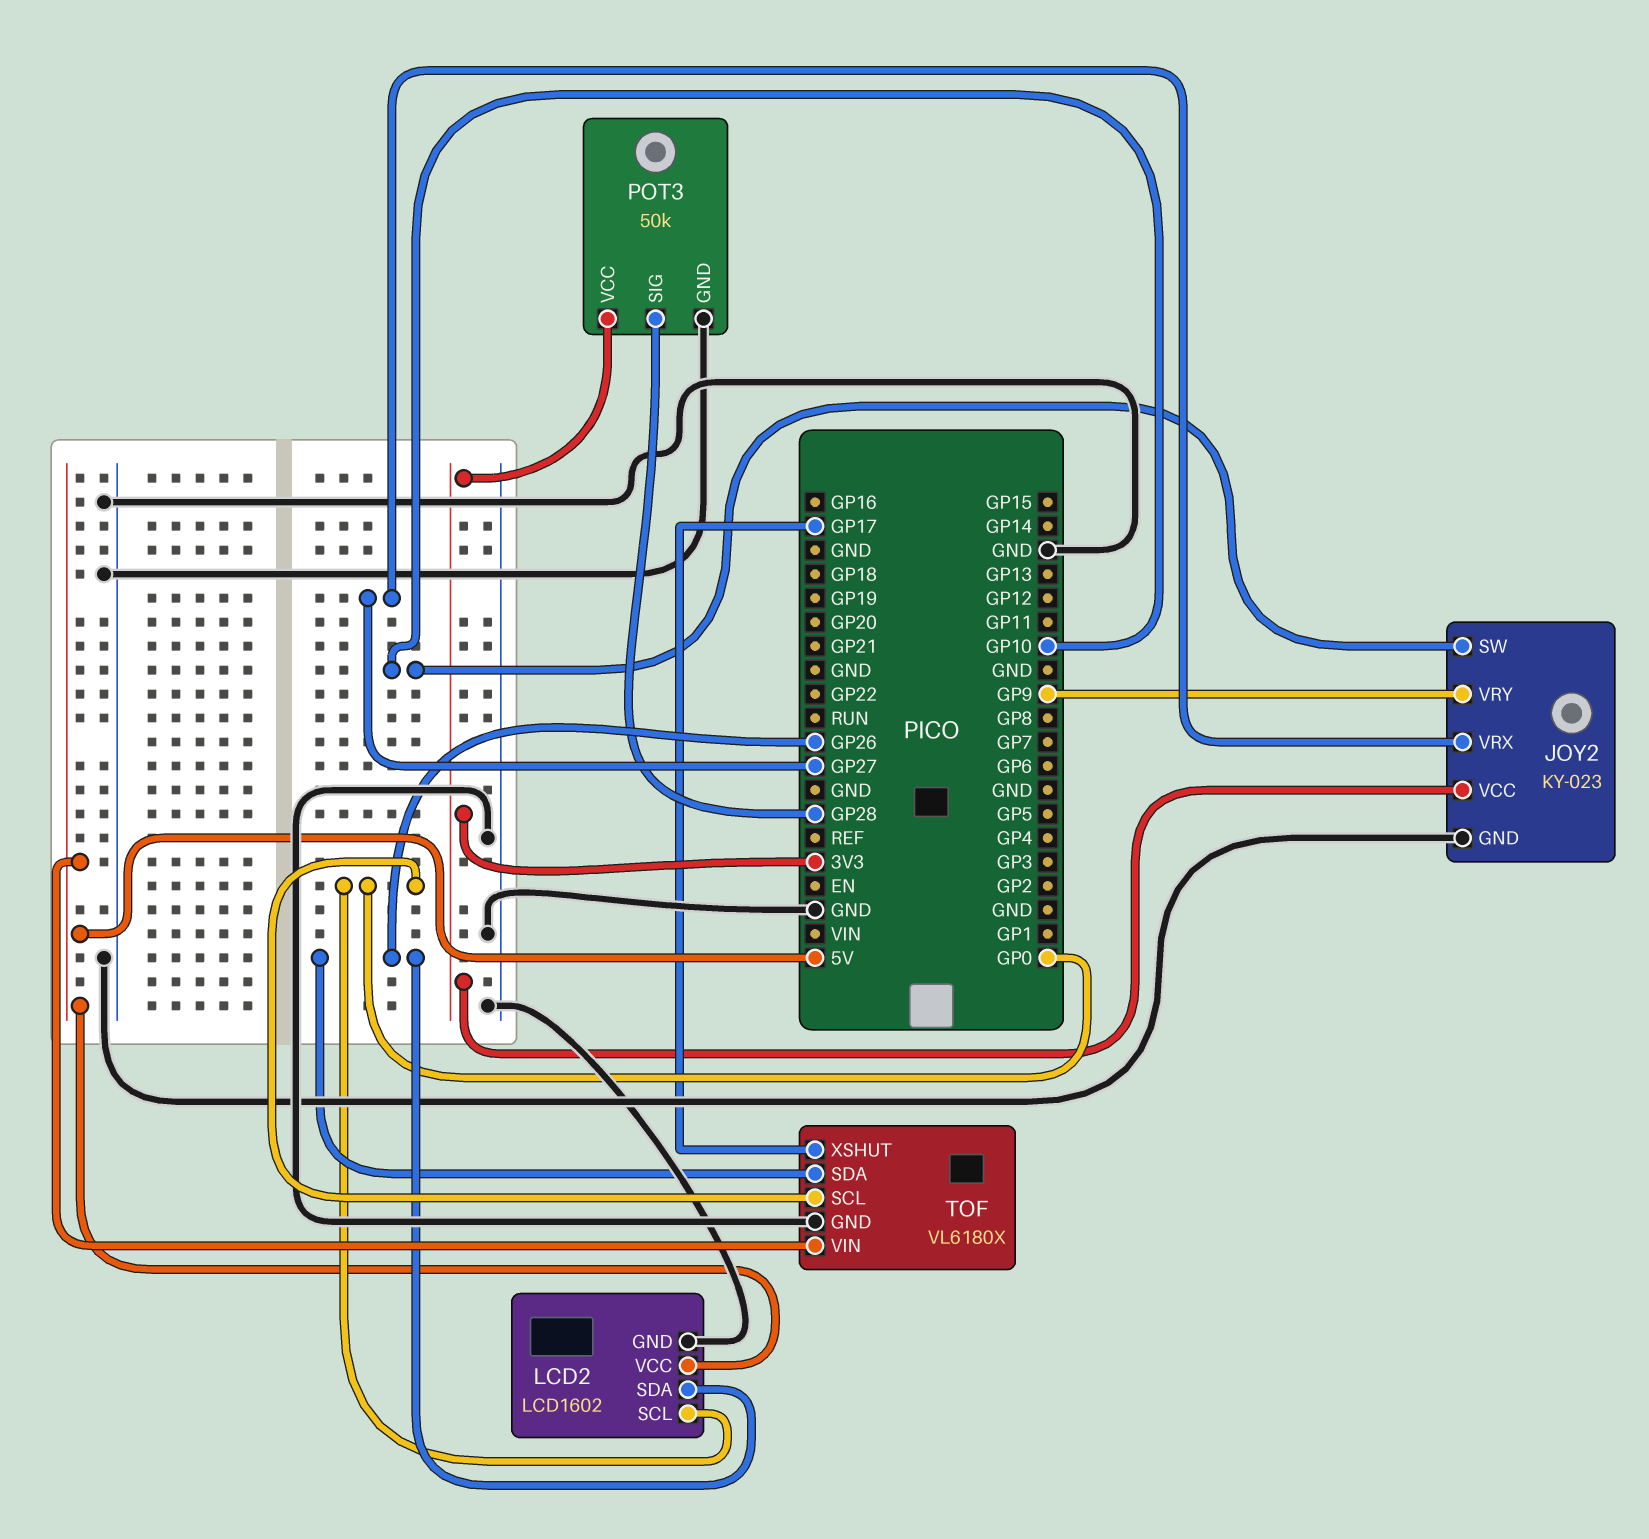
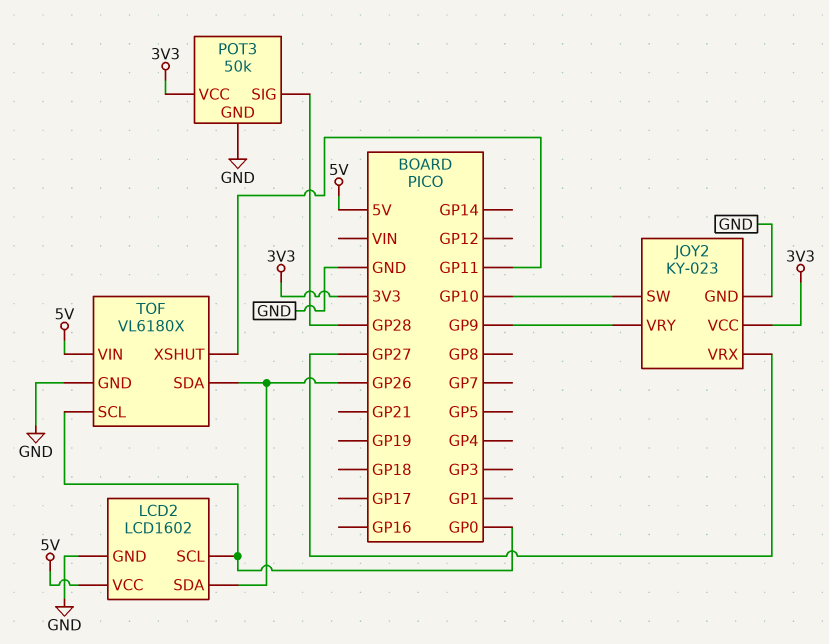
TOF pin XSHUT: GP17 -> GP11

